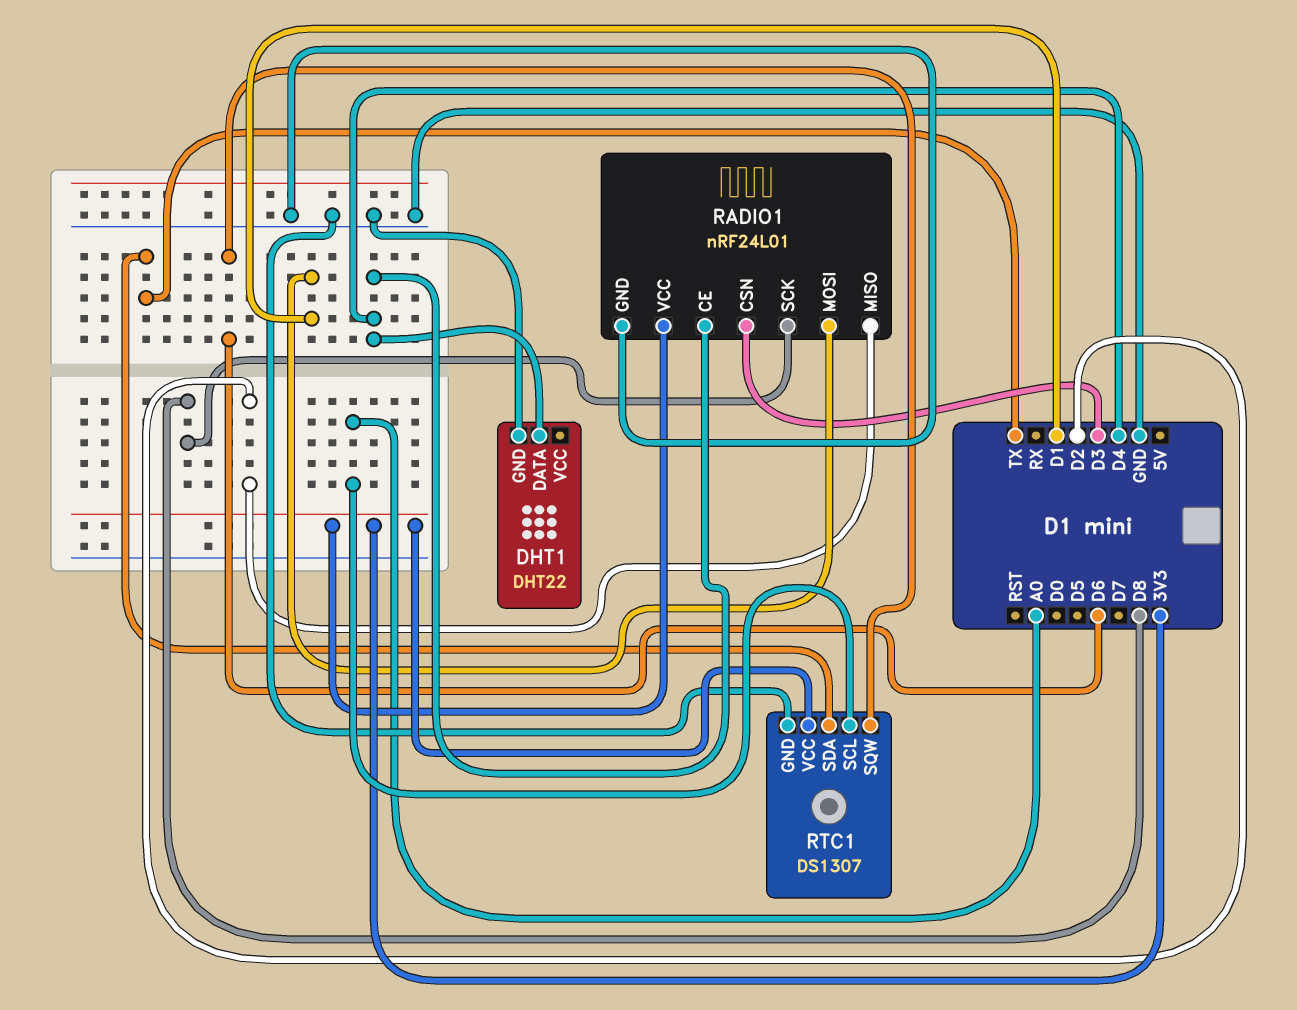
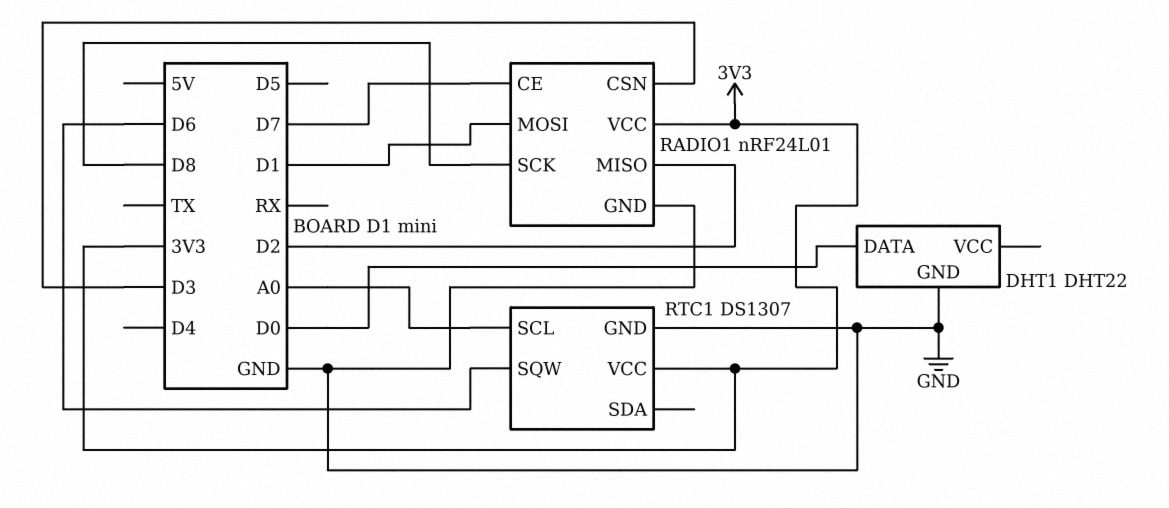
DHT1 pin DATA: D4 -> D0
RADIO1 pin CE: D4 -> D7
RTC1 pin SDA: TX -> none

